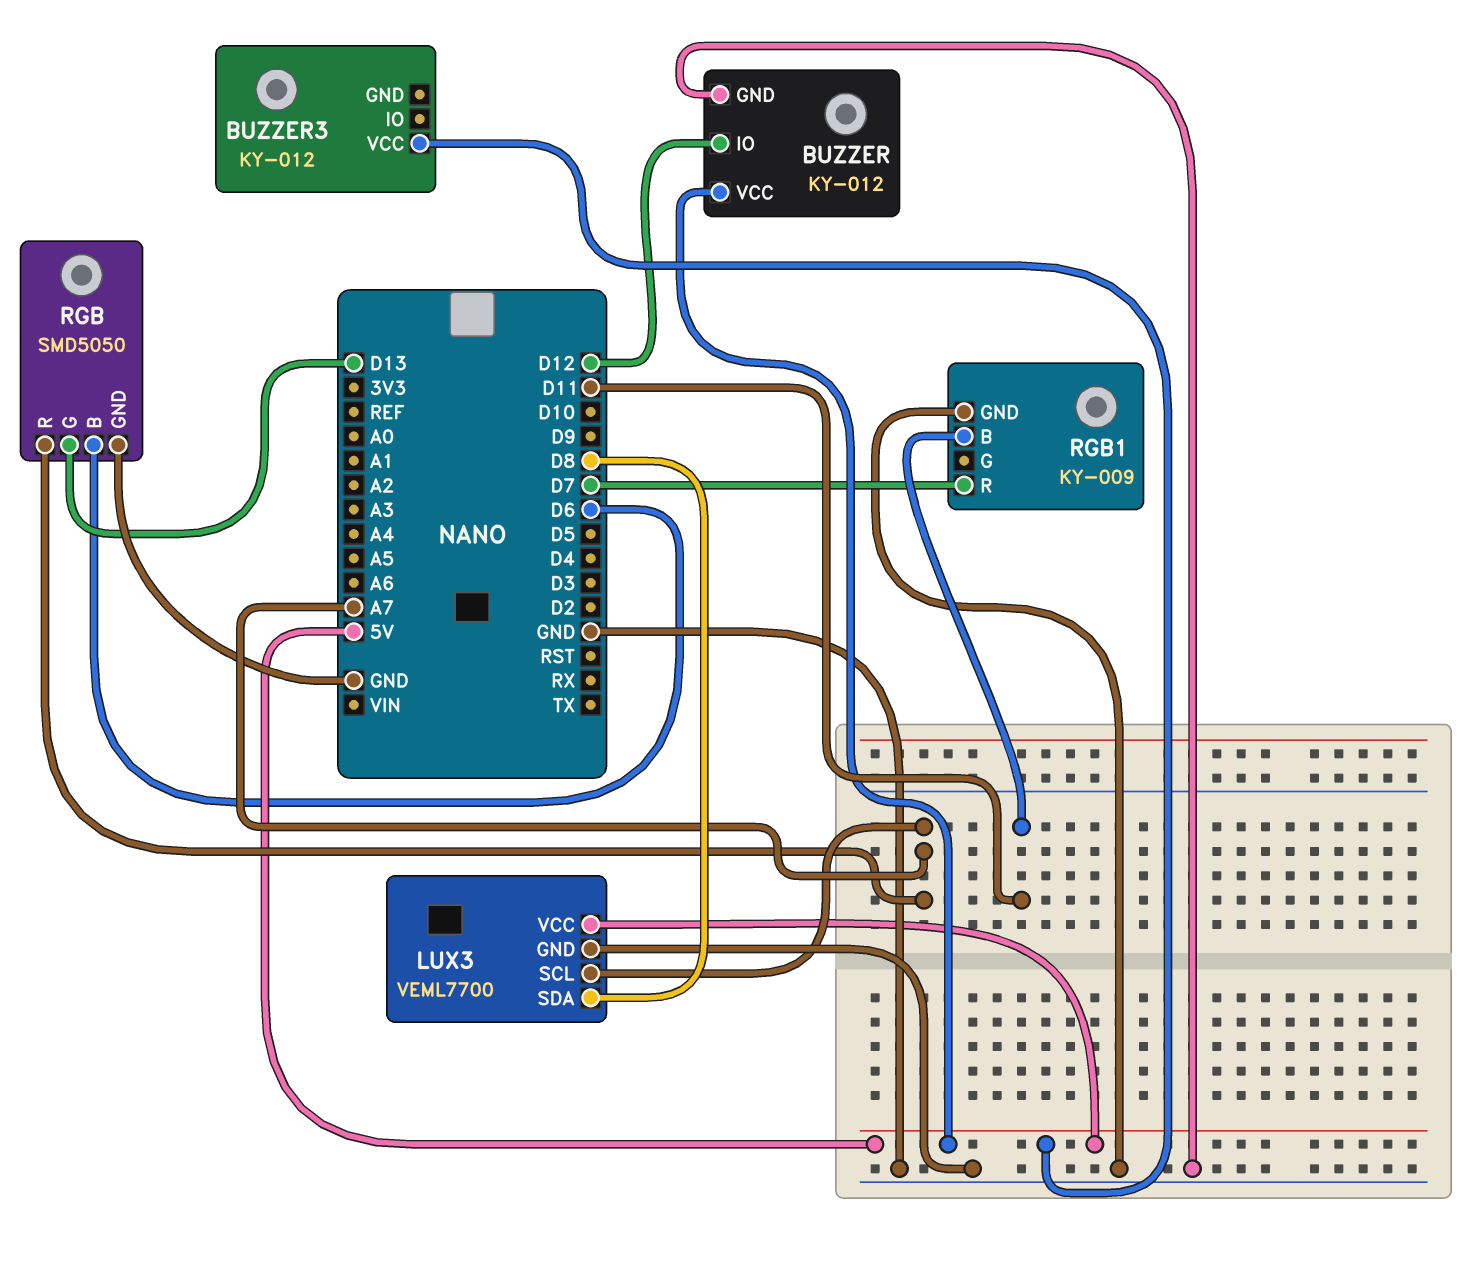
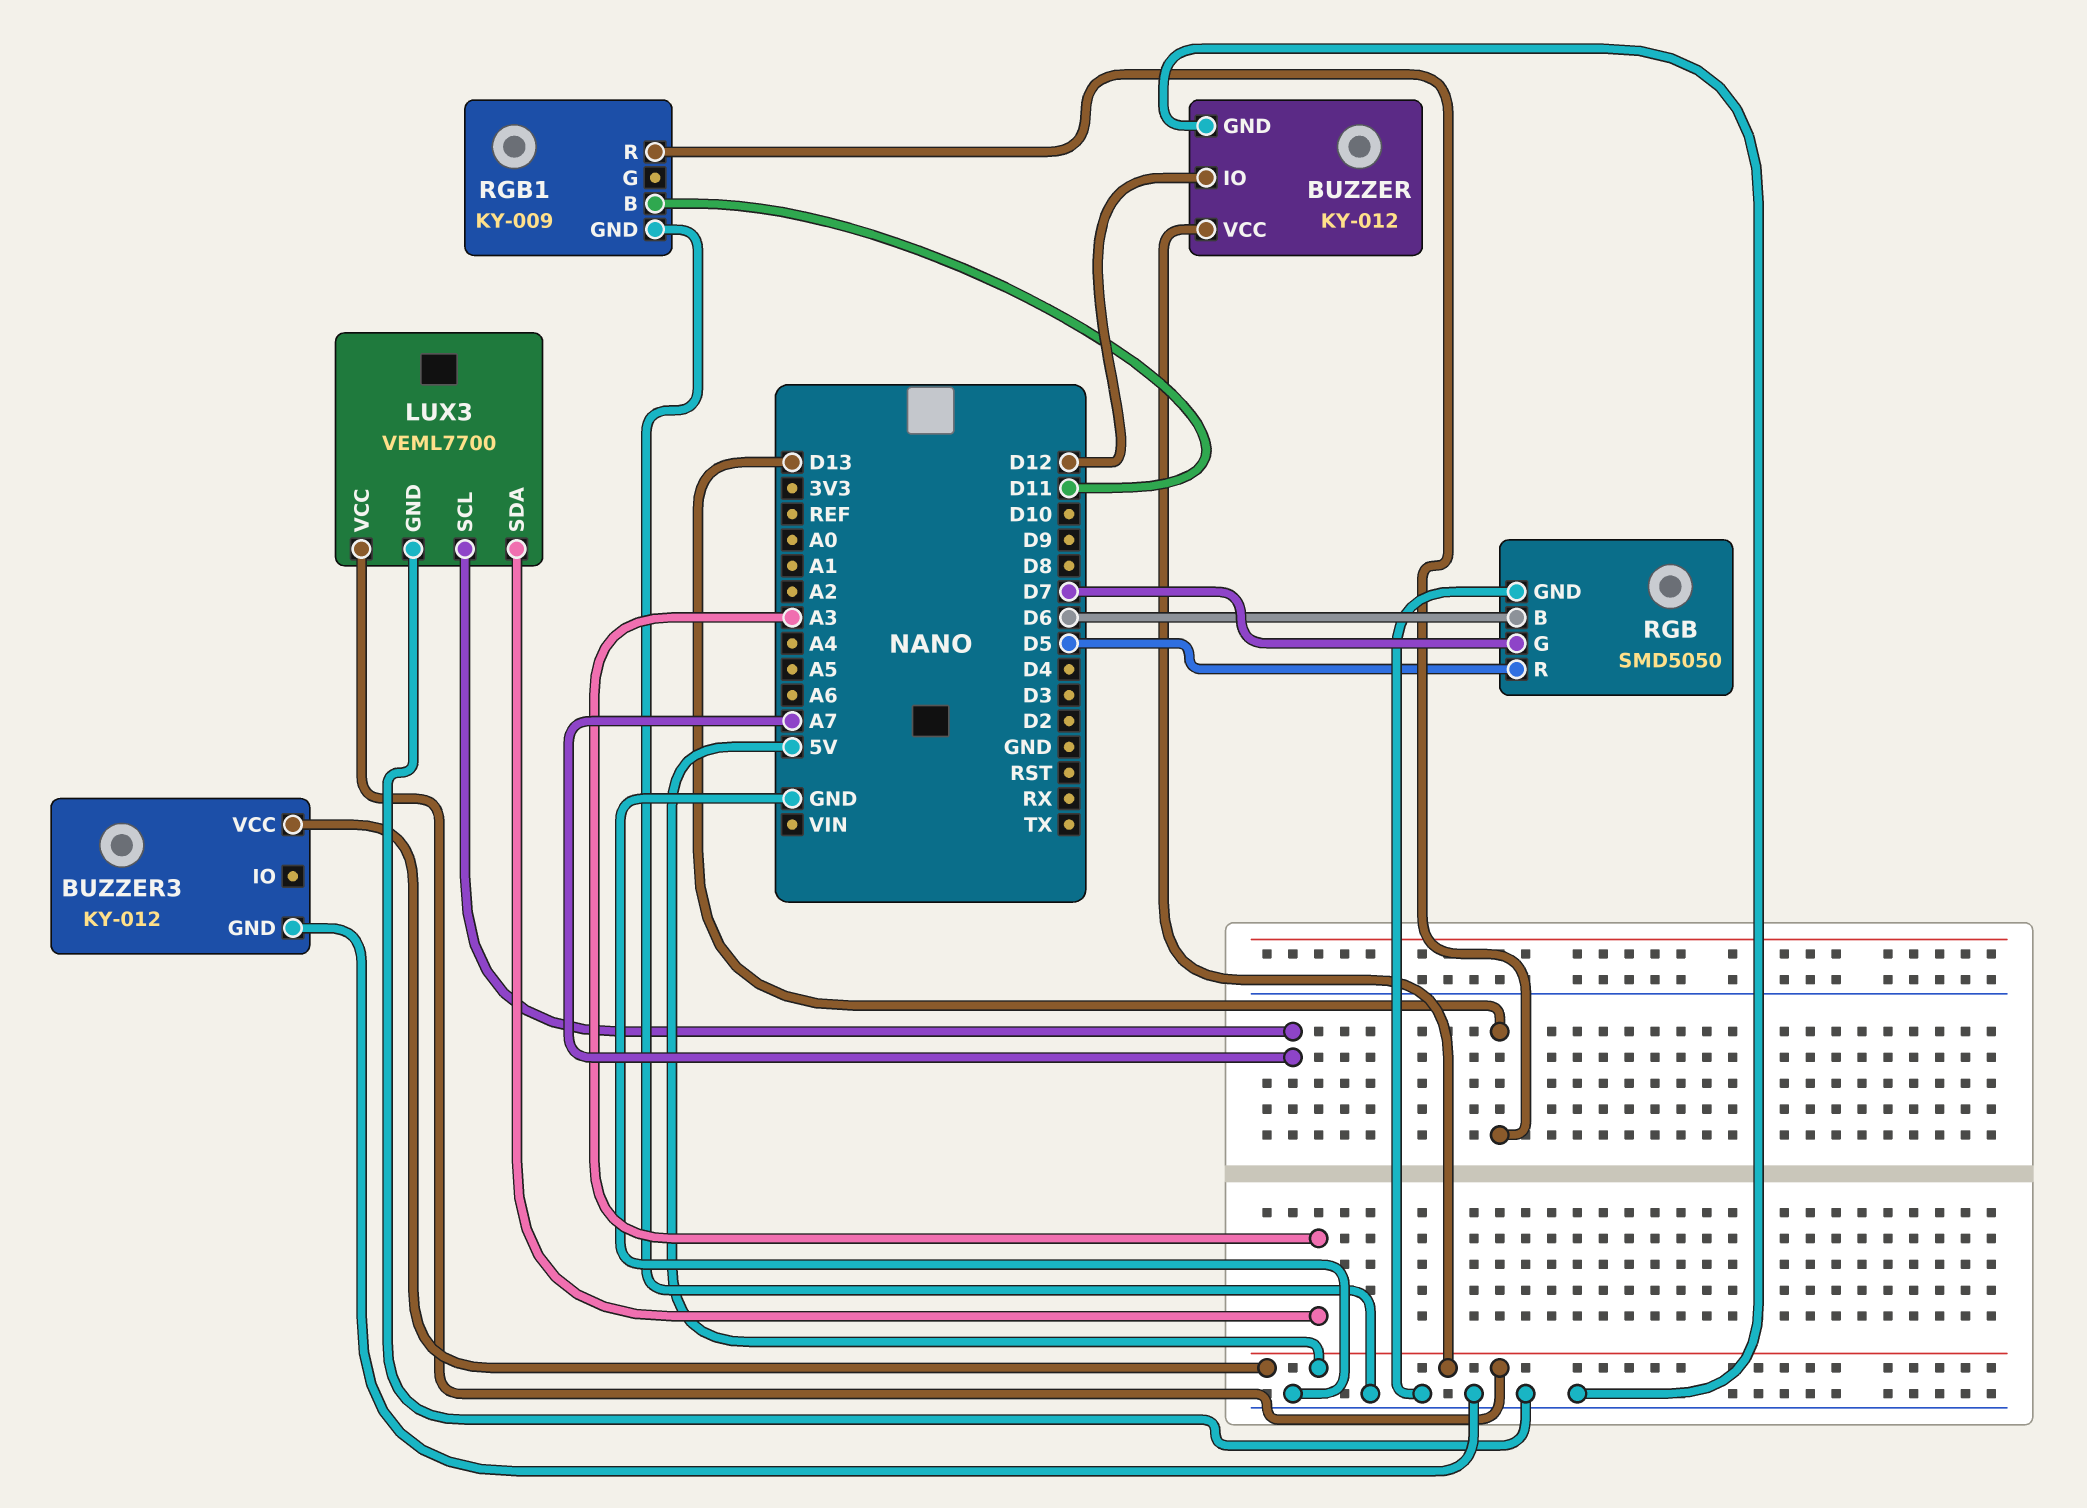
BUZZER3 pin GND: none -> GND
LUX3 pin SDA: D8 -> A3
RGB pin G: D13 -> D7
RGB pin R: A7 -> D5
RGB1 pin R: D7 -> D13

